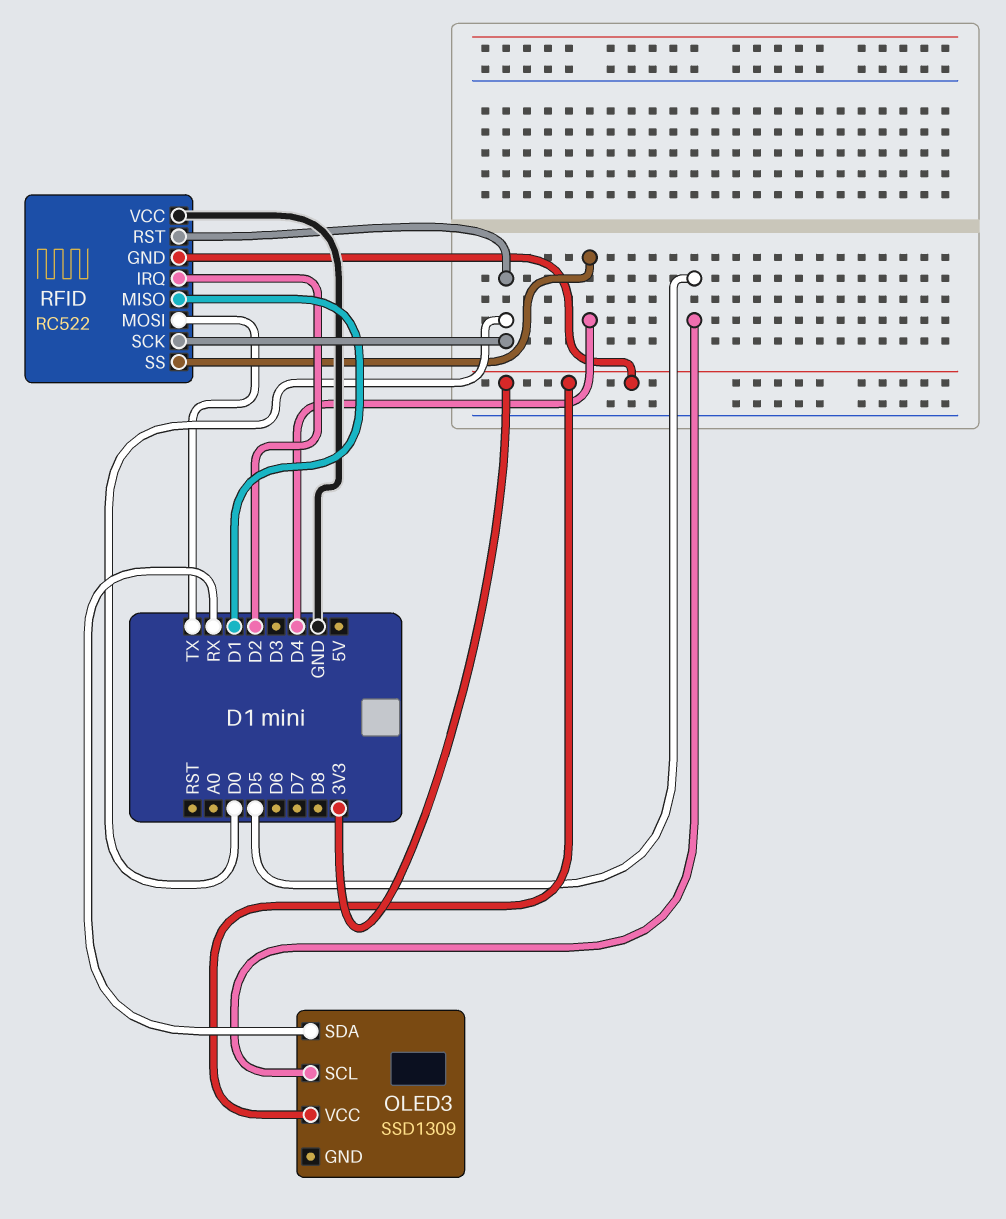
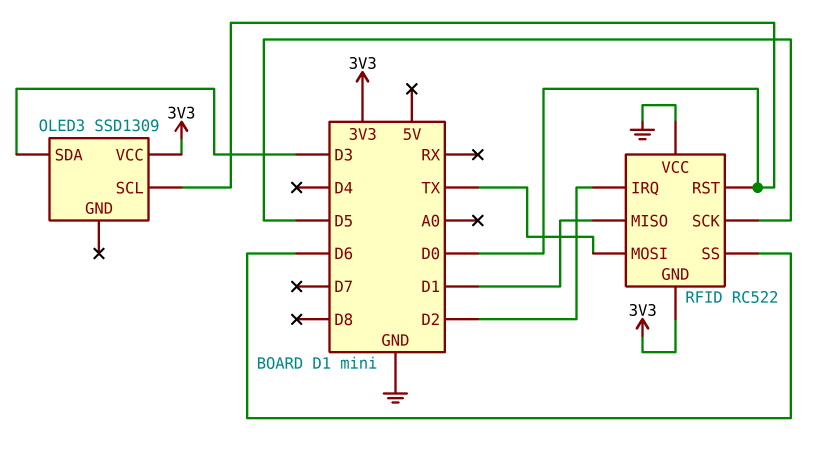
OLED3 pin SCL: D5 -> D0
OLED3 pin SDA: RX -> D3
RFID pin SCK: D0 -> D5
RFID pin SS: D4 -> D6

